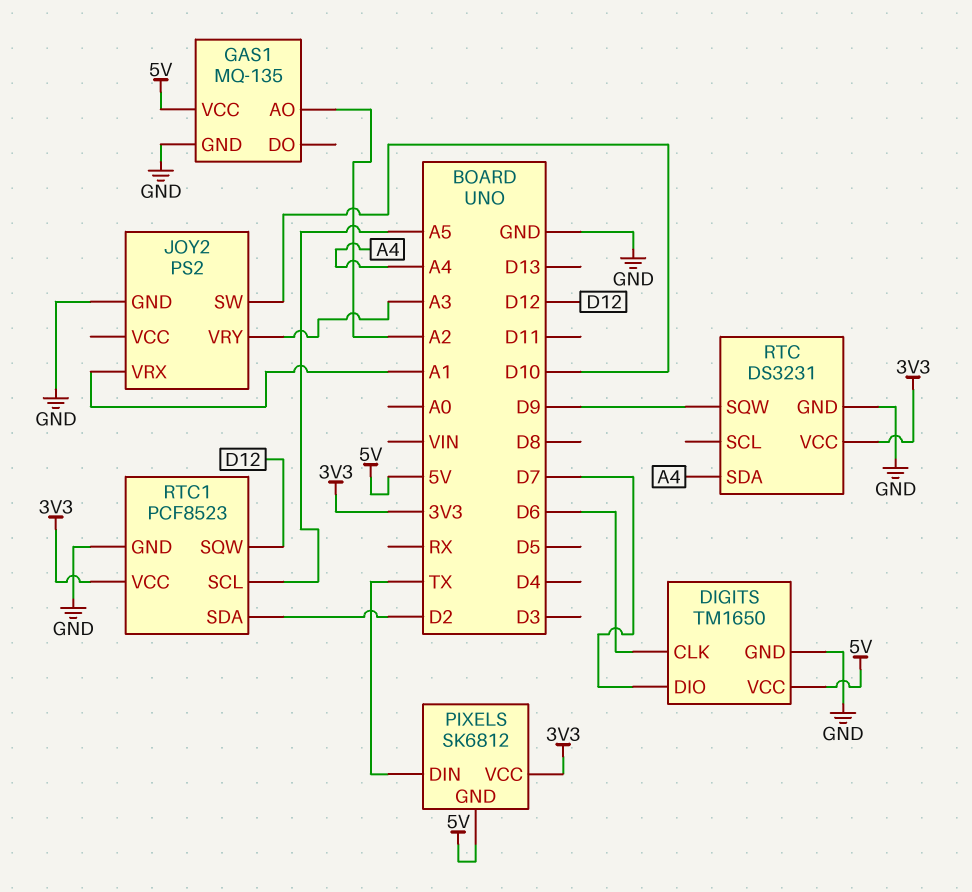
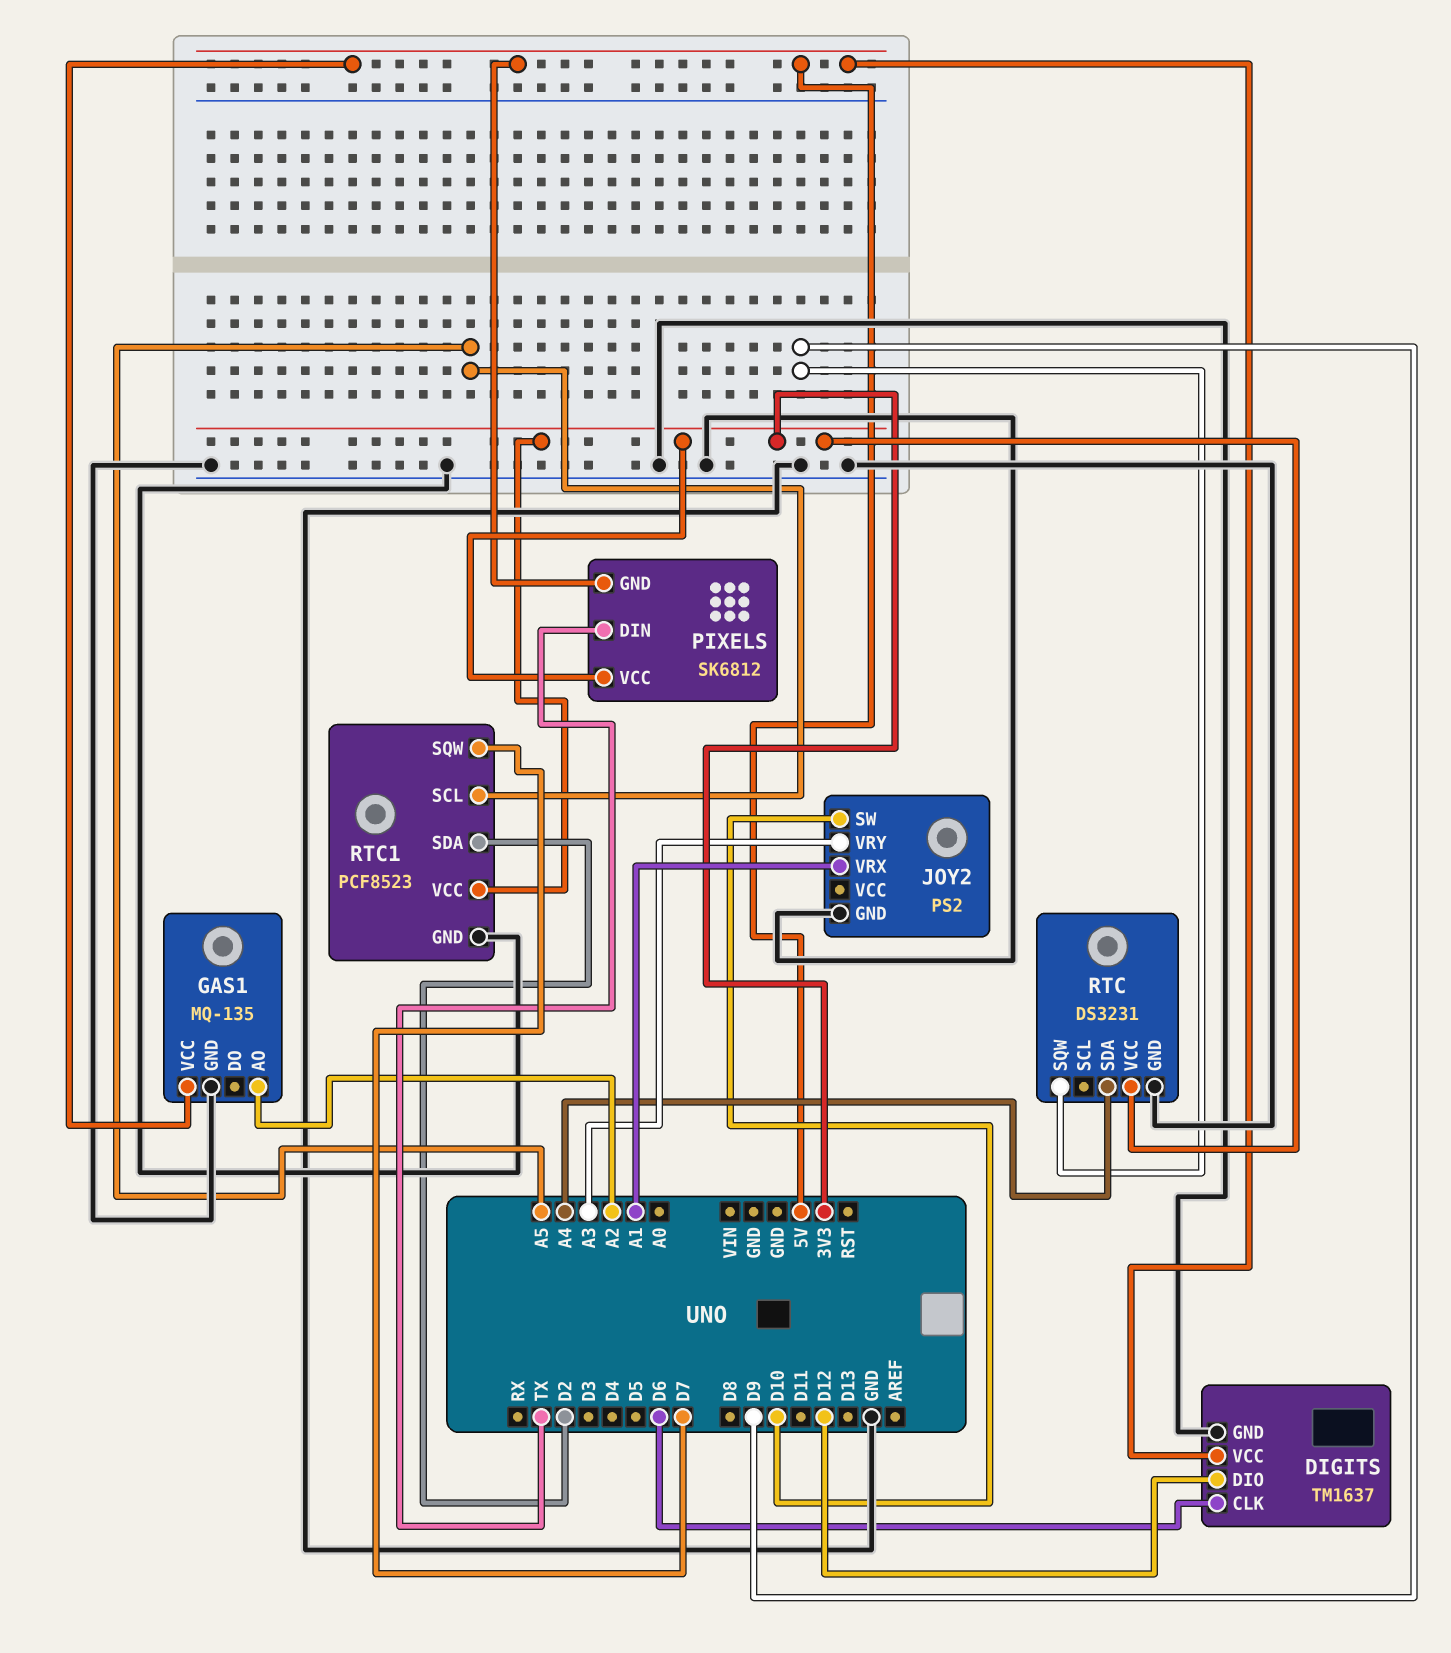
DIGITS: TM1650 -> TM1637
DIGITS pin DIO: D7 -> D12
RTC1 pin SQW: D12 -> D7

